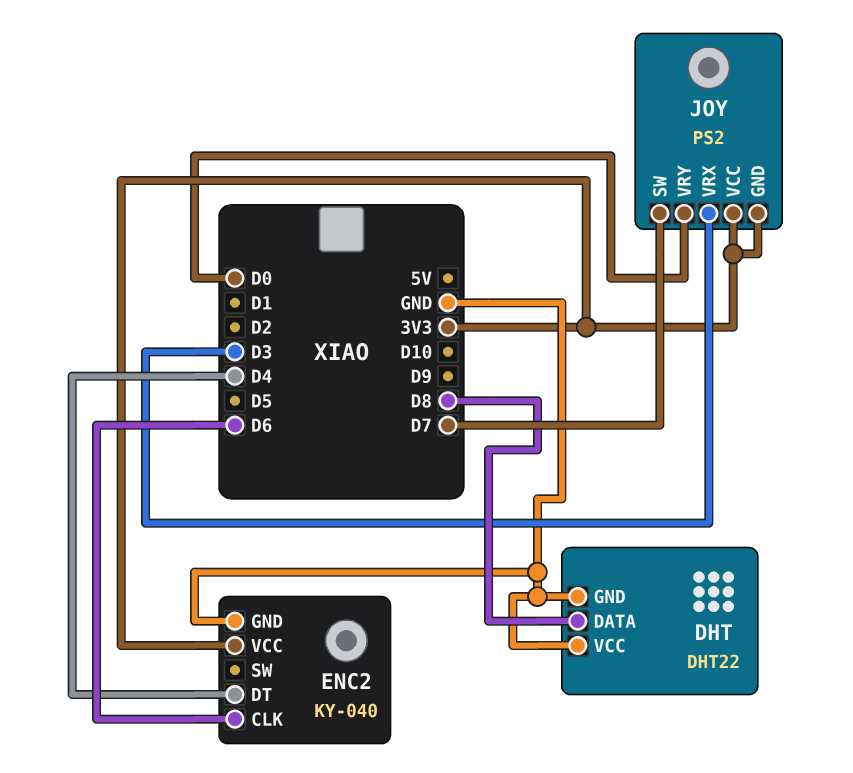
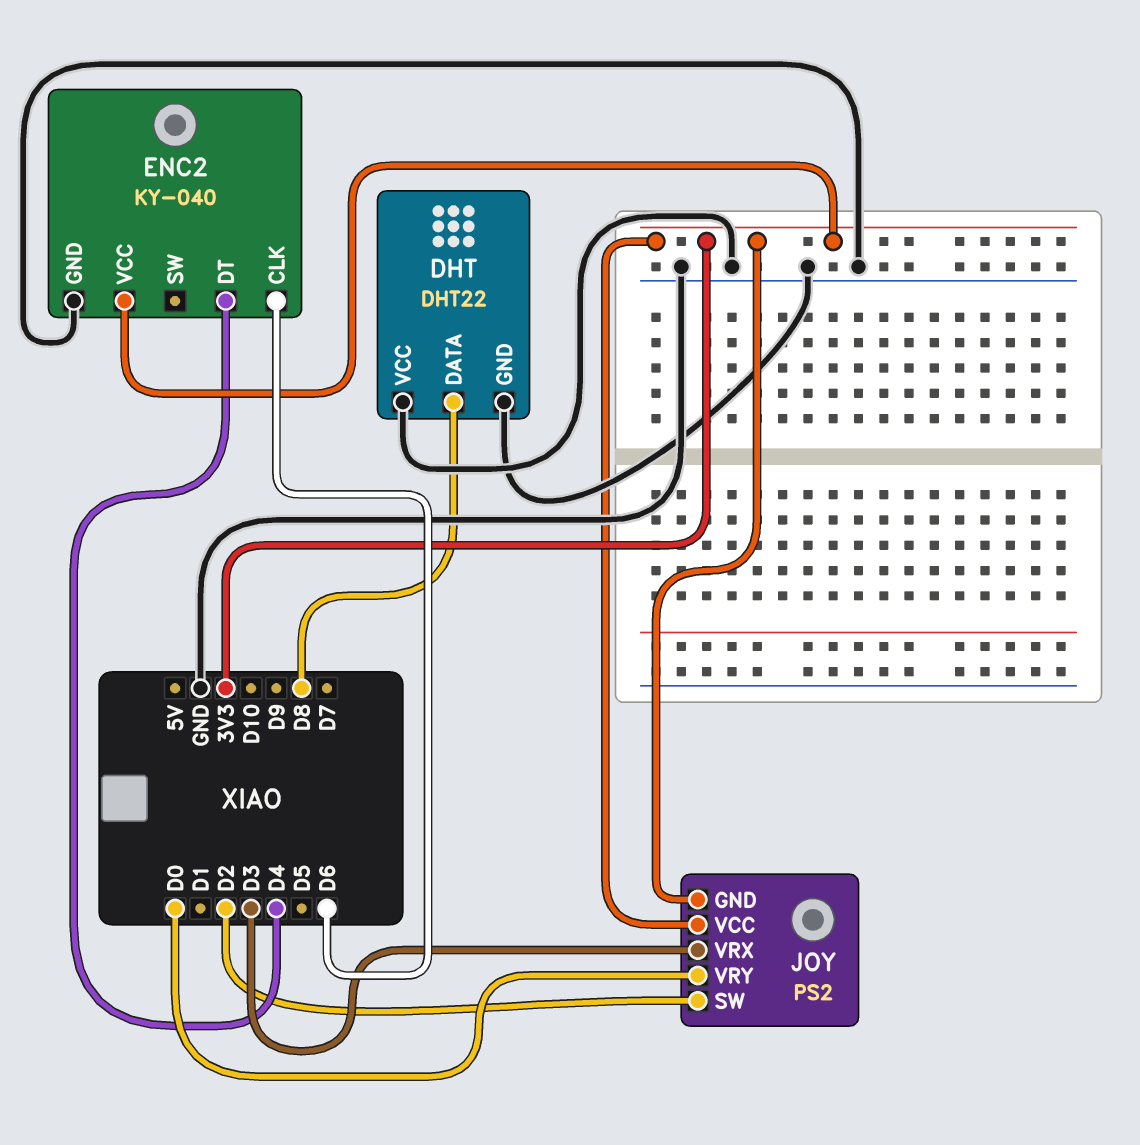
JOY pin SW: D7 -> D2

